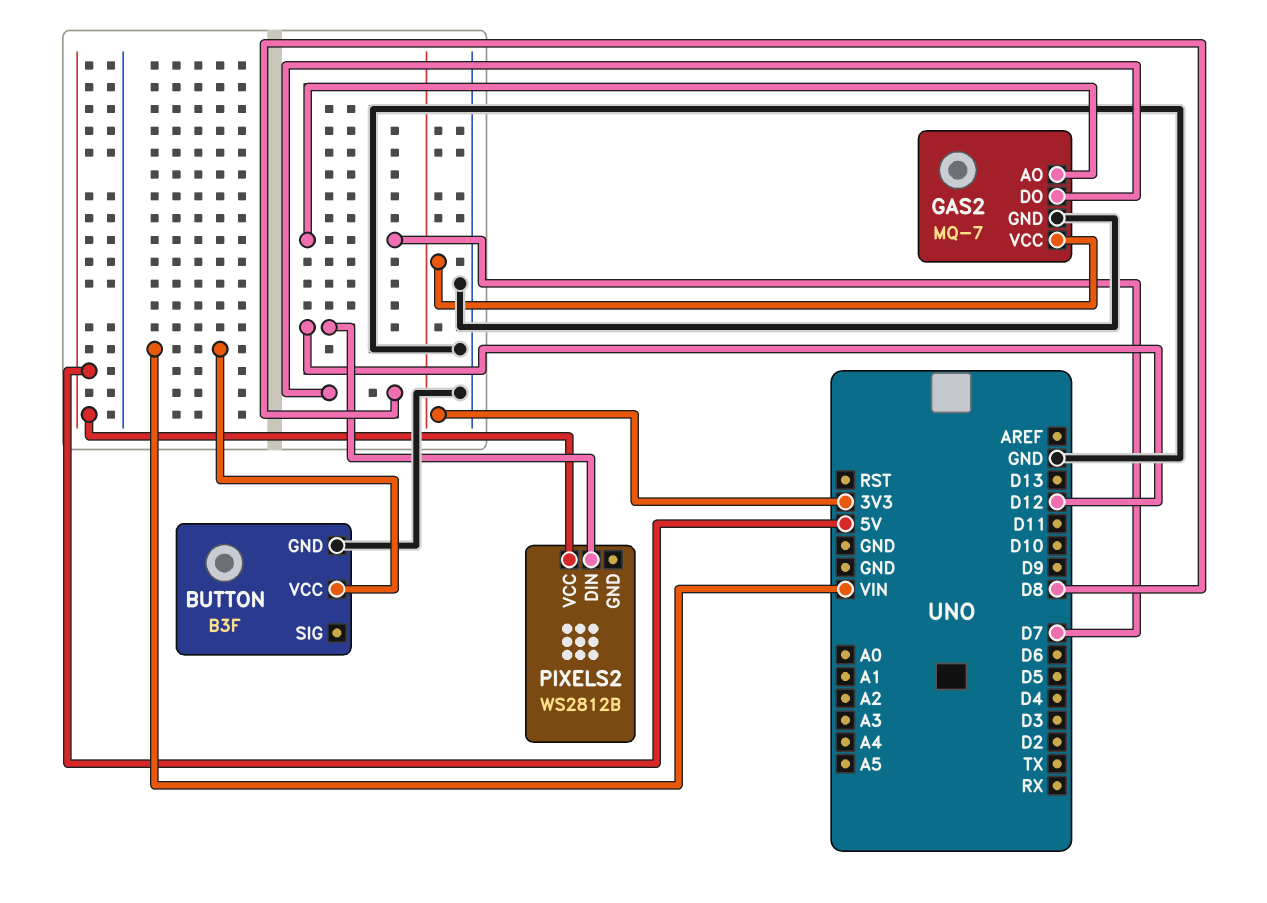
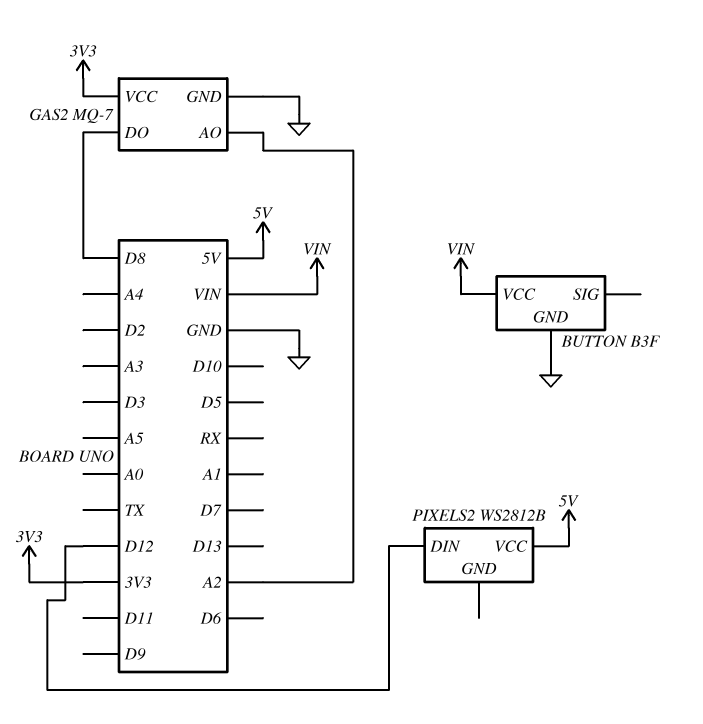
GAS2 pin AO: D7 -> A2

